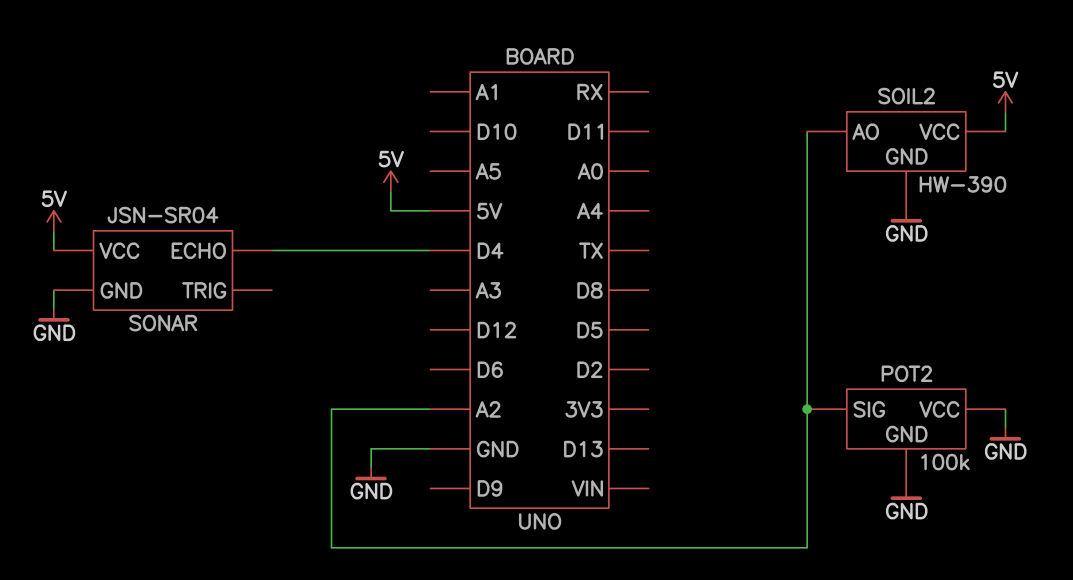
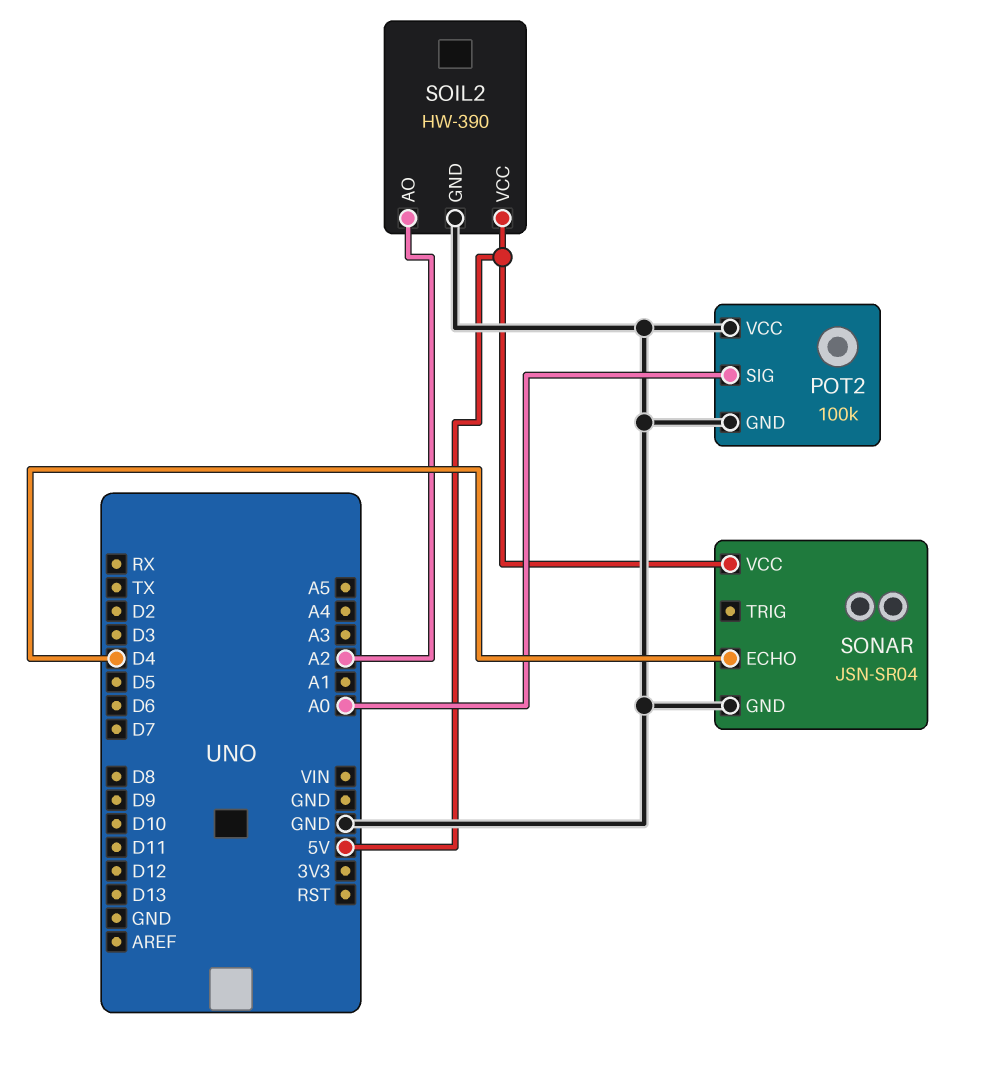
POT2 pin SIG: A2 -> A0

